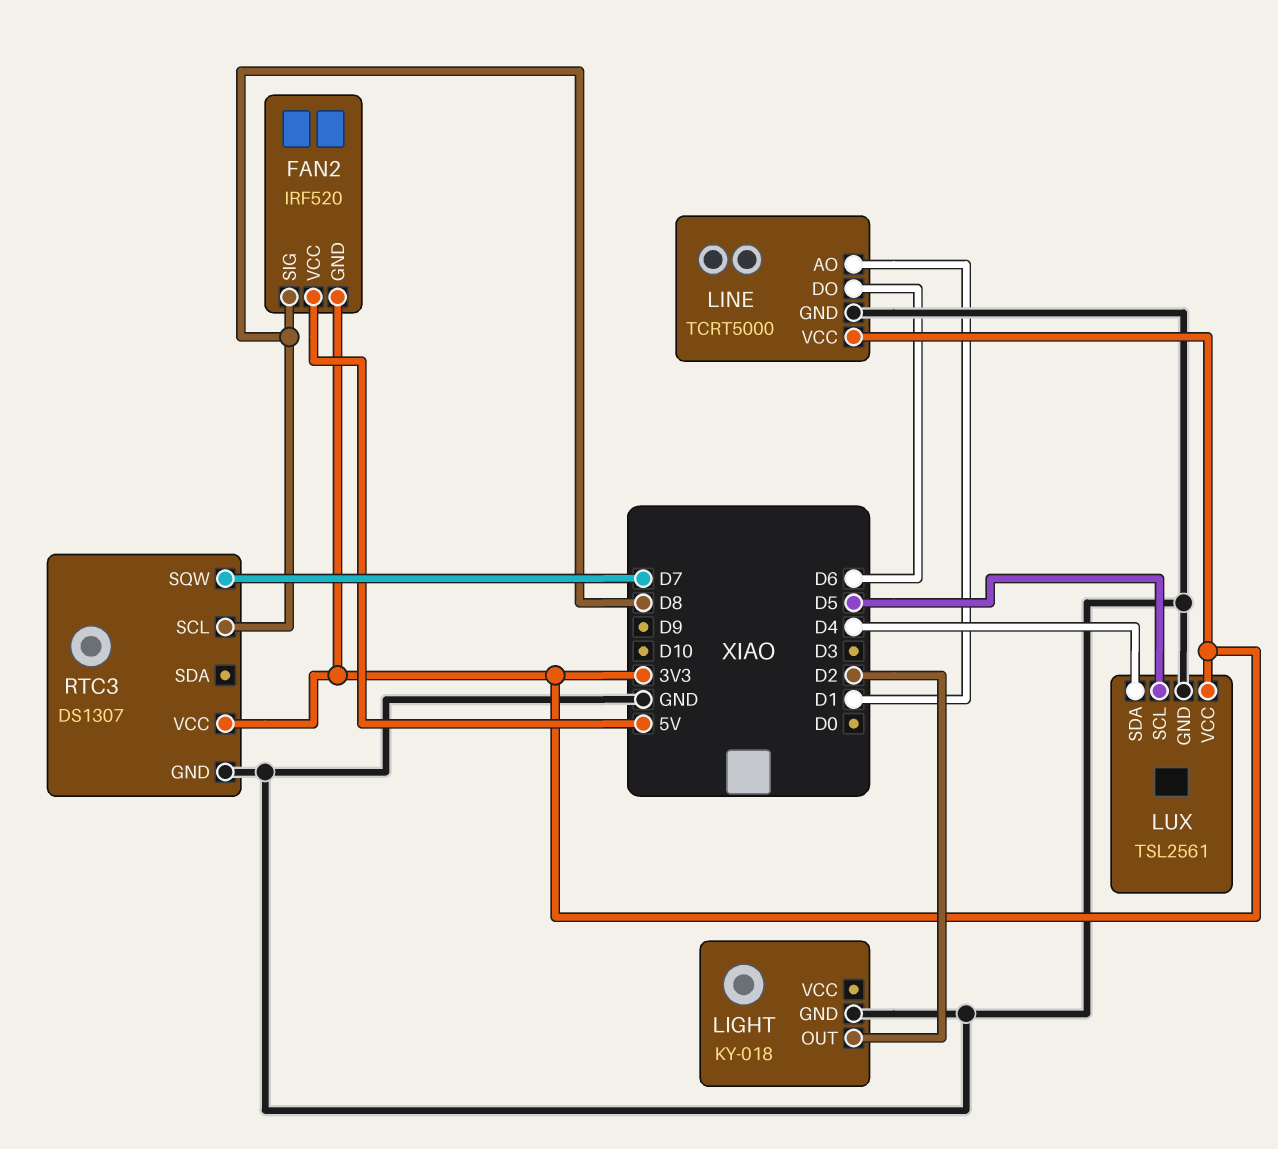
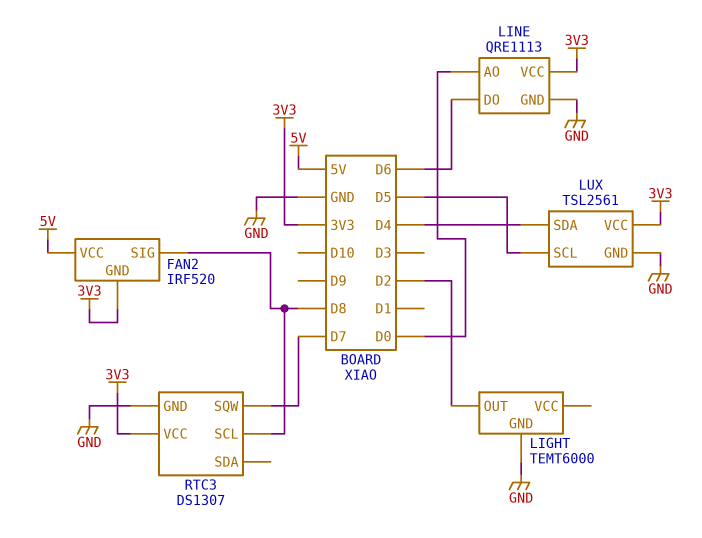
LIGHT: KY-018 -> TEMT6000
LINE: TCRT5000 -> QRE1113
LINE pin AO: D1 -> D0

